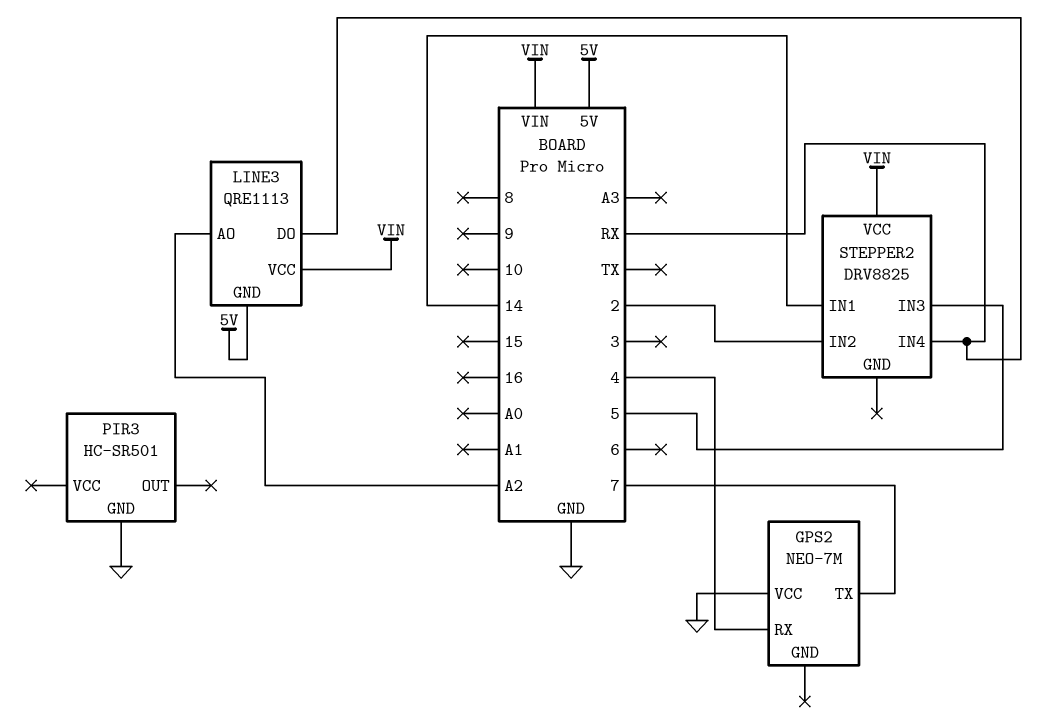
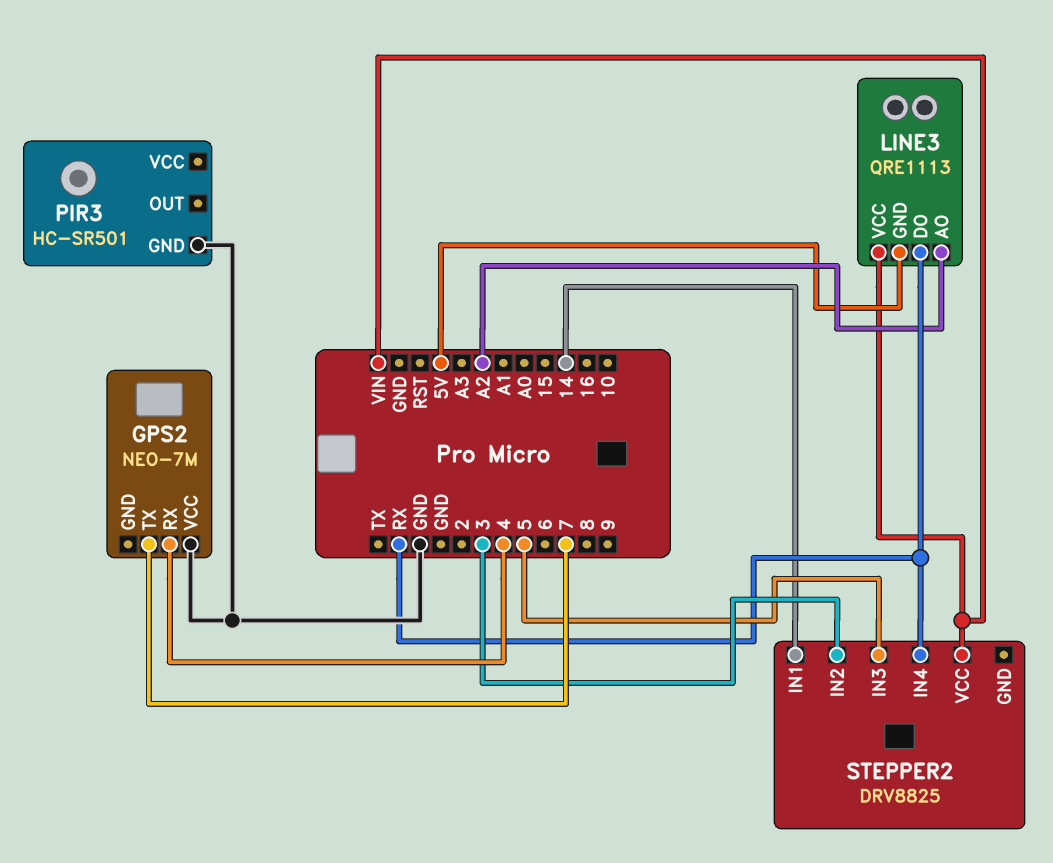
STEPPER2 pin IN2: 2 -> 3

